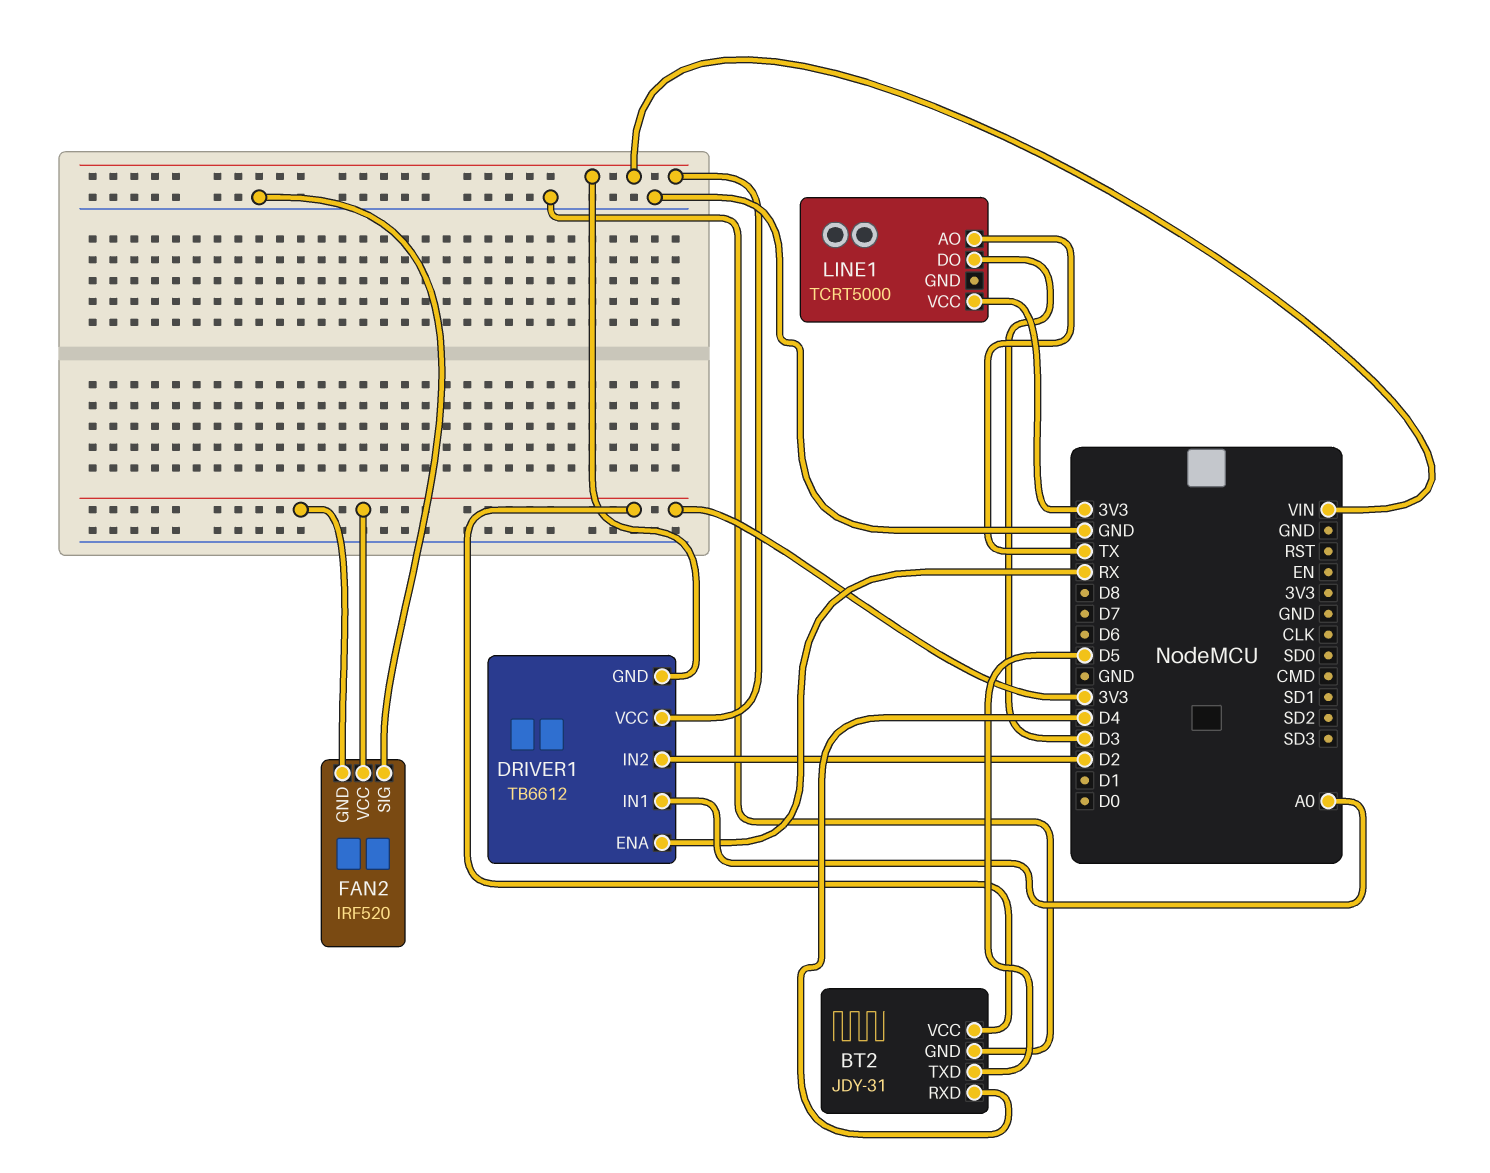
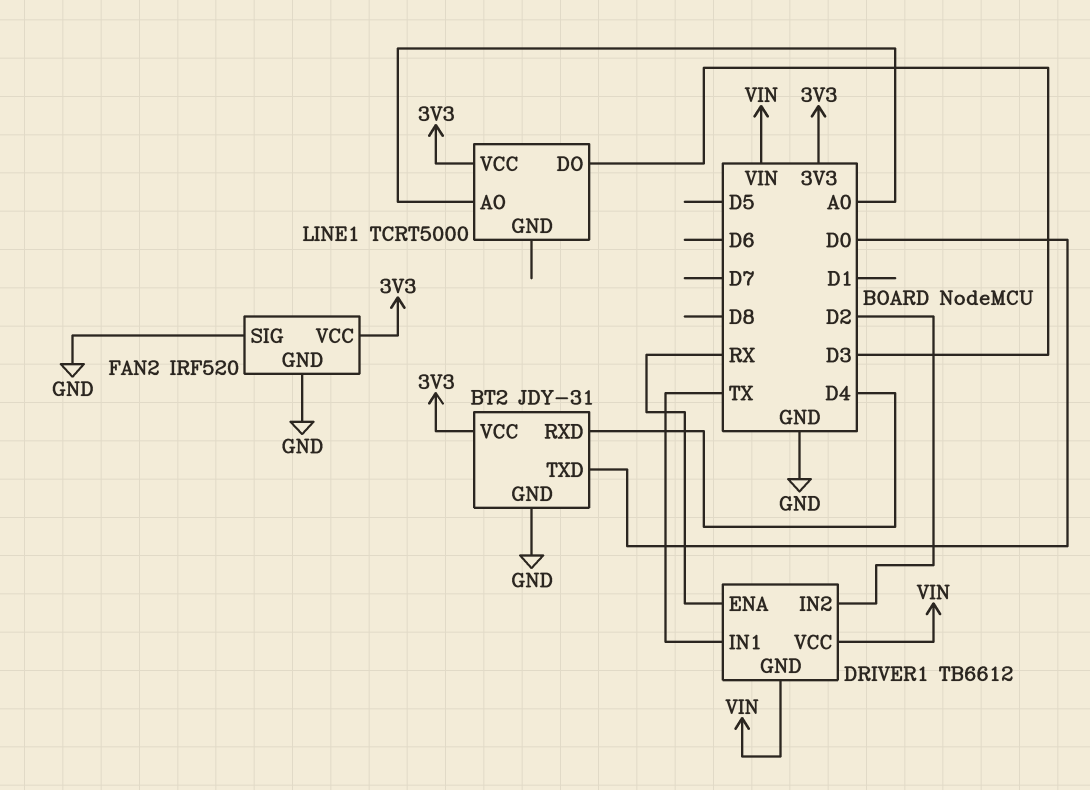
BT2 pin TXD: D5 -> D0
DRIVER1 pin IN1: A0 -> TX
FAN2 pin GND: 3V3 -> GND
LINE1 pin AO: TX -> A0

